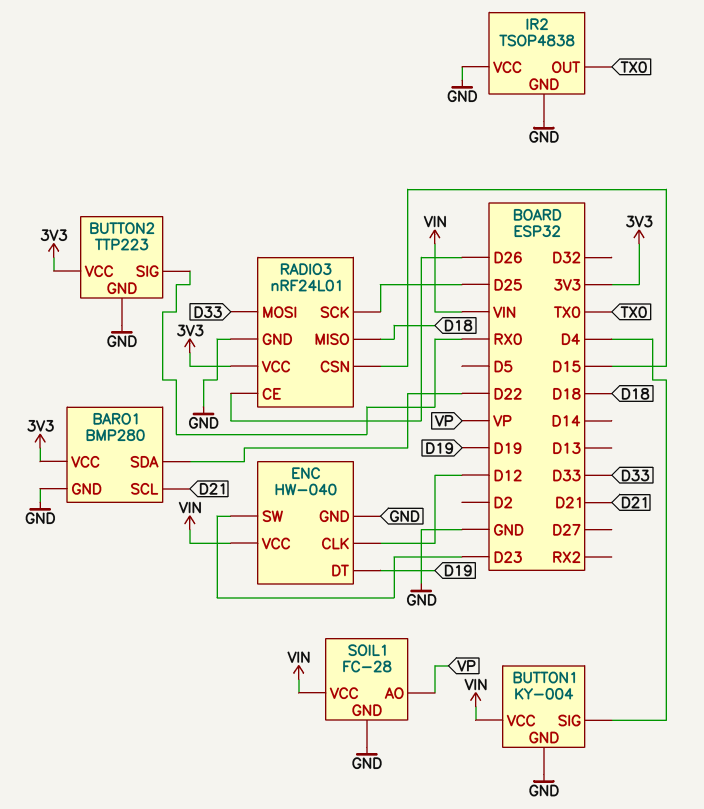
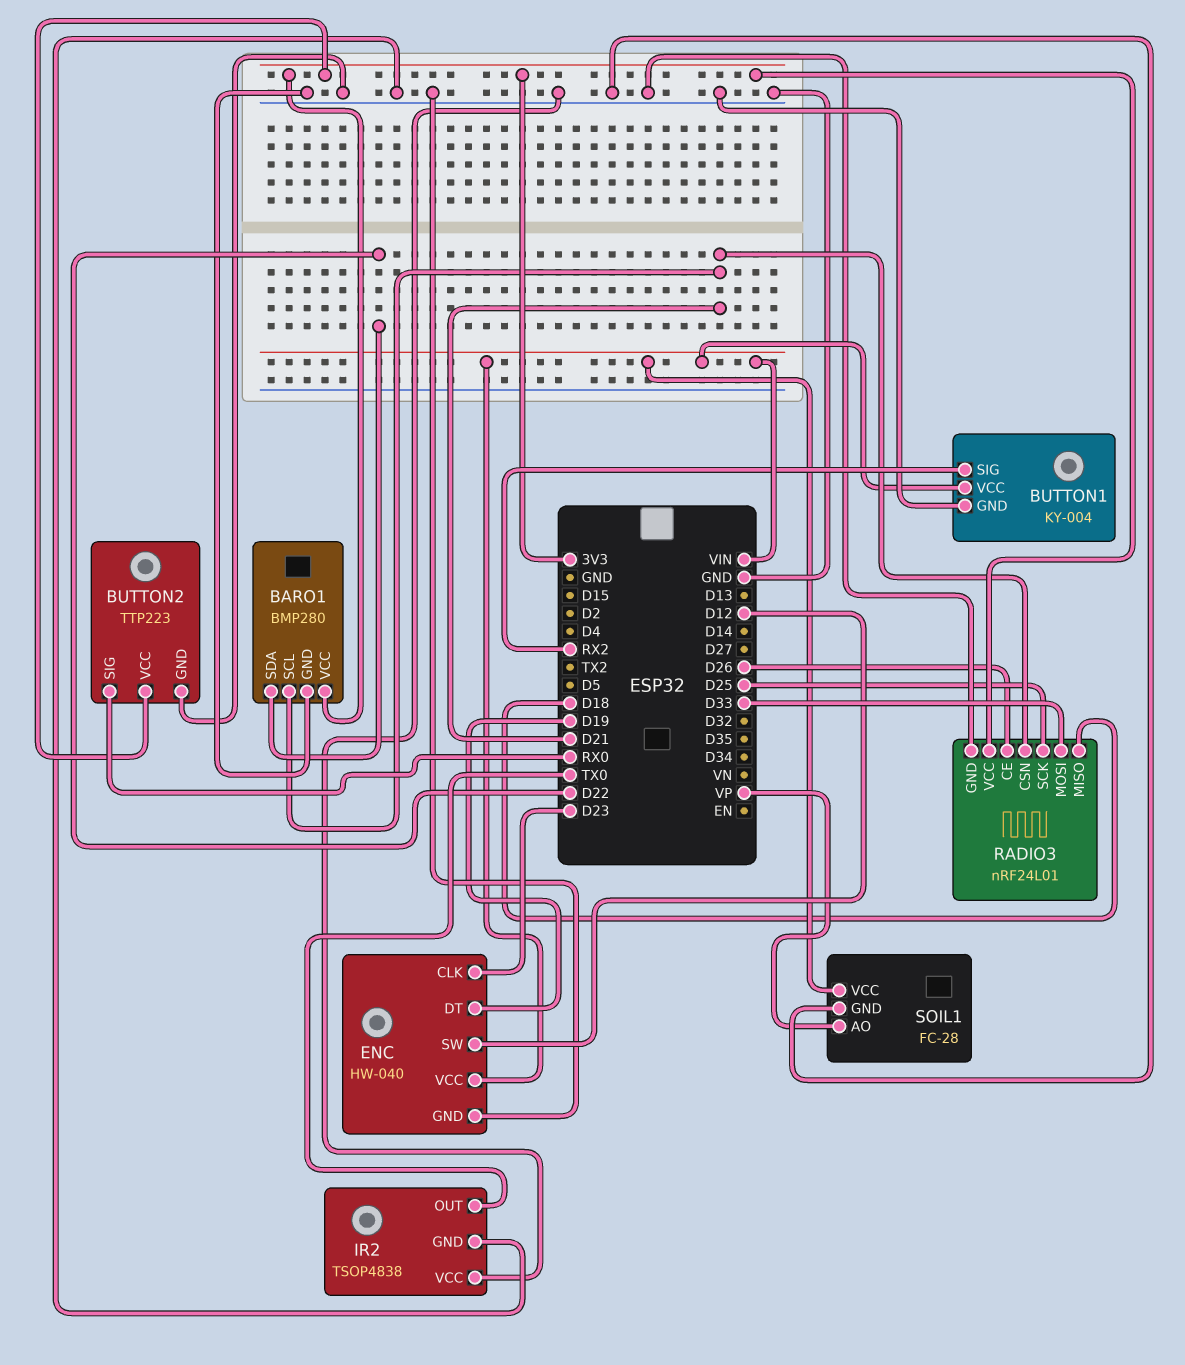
BUTTON1 pin SIG: D4 -> RX2
ENC pin CLK: D12 -> D23
ENC pin SW: D23 -> D12
RADIO3 pin CSN: D15 -> D21

